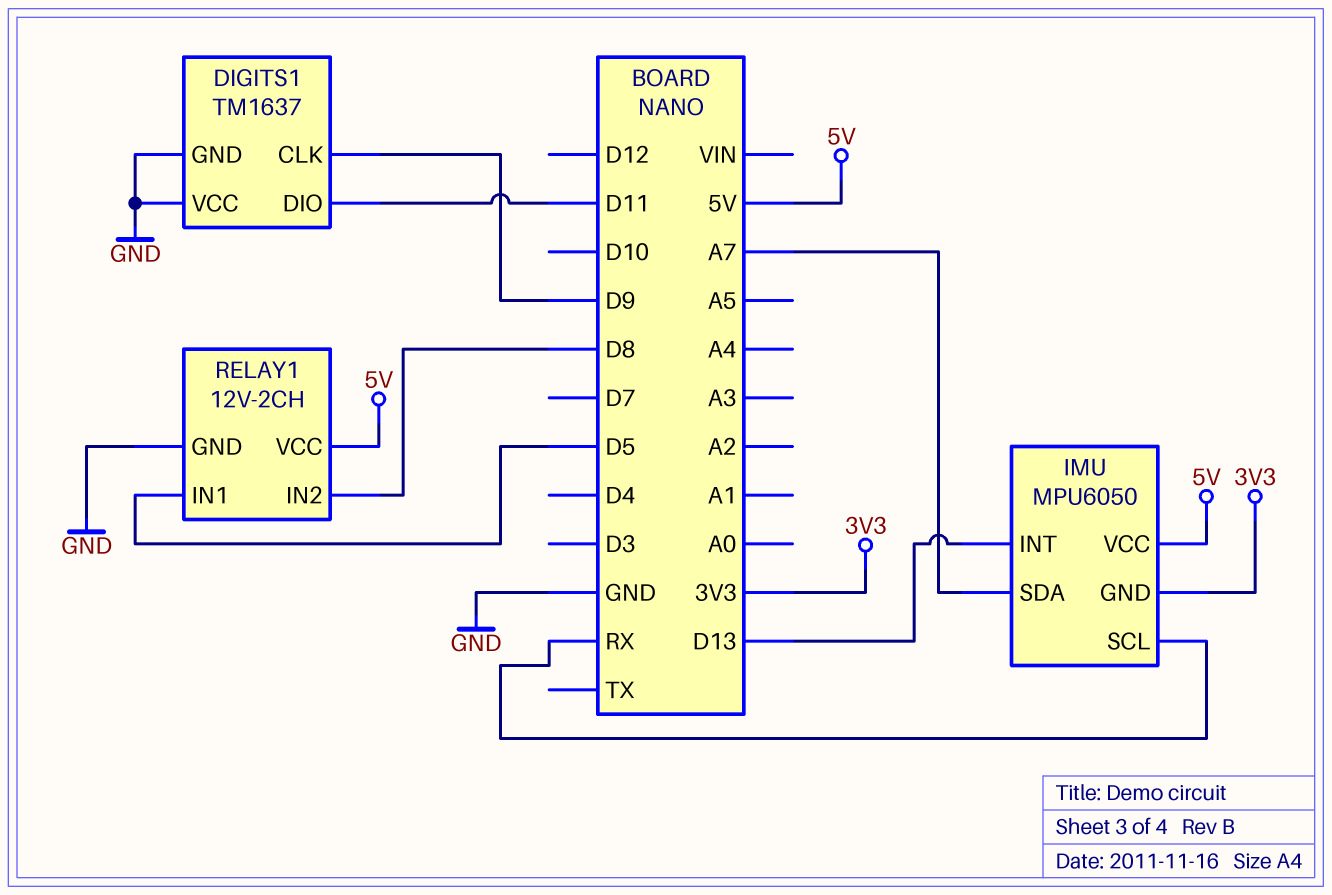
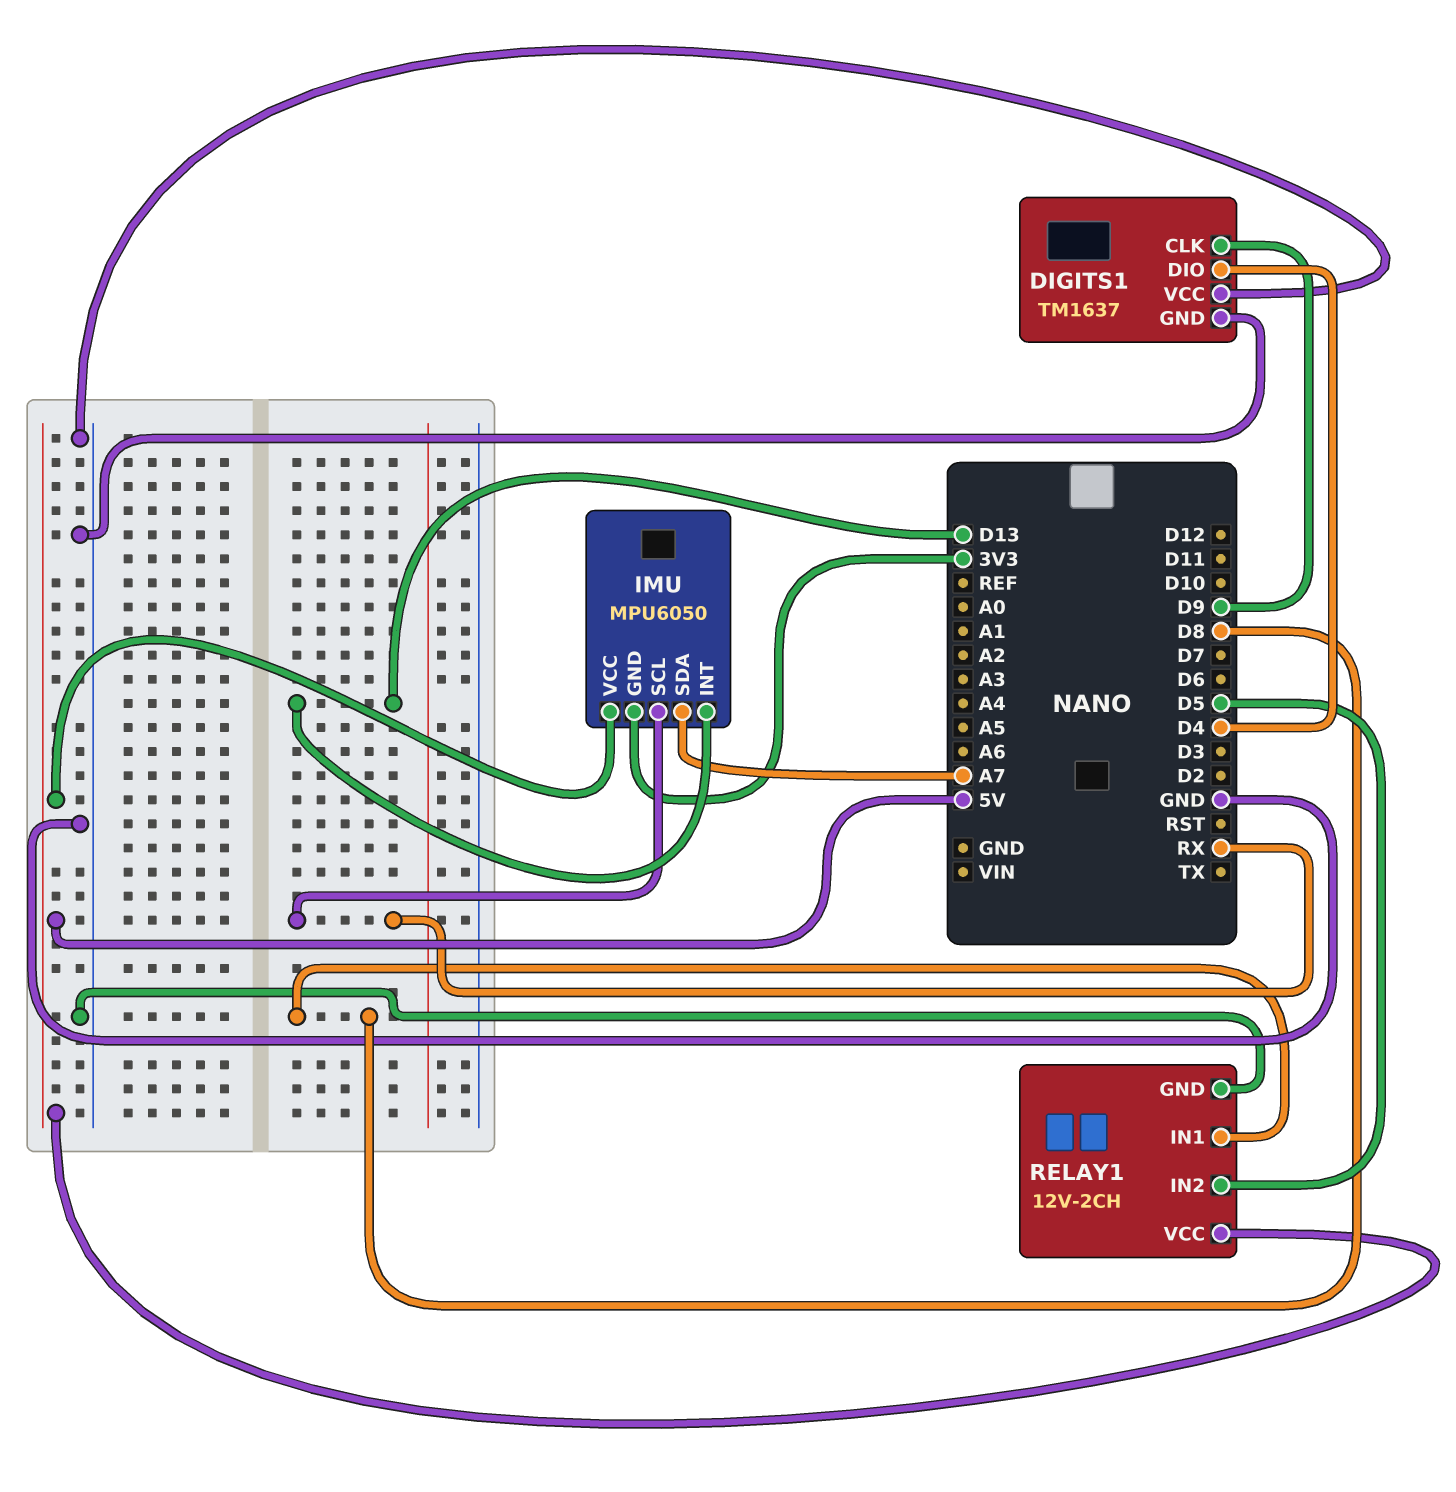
DIGITS1 pin DIO: D11 -> D4
RELAY1 pin IN1: D5 -> D8
RELAY1 pin IN2: D8 -> D5

